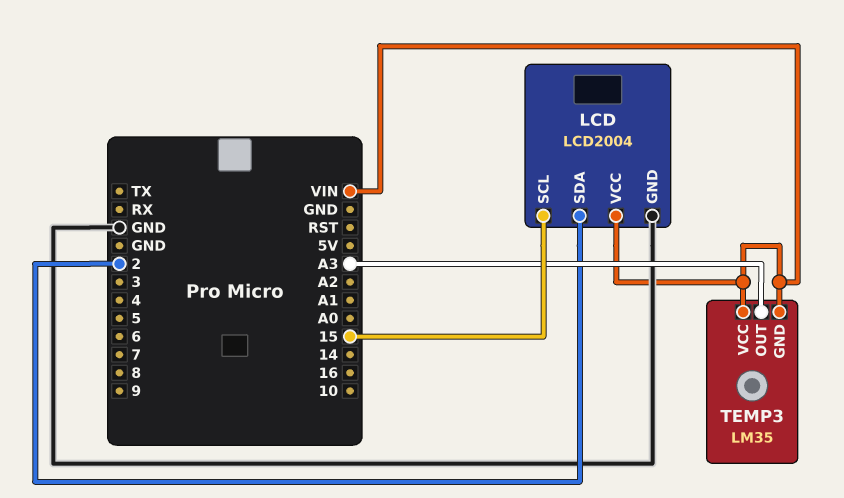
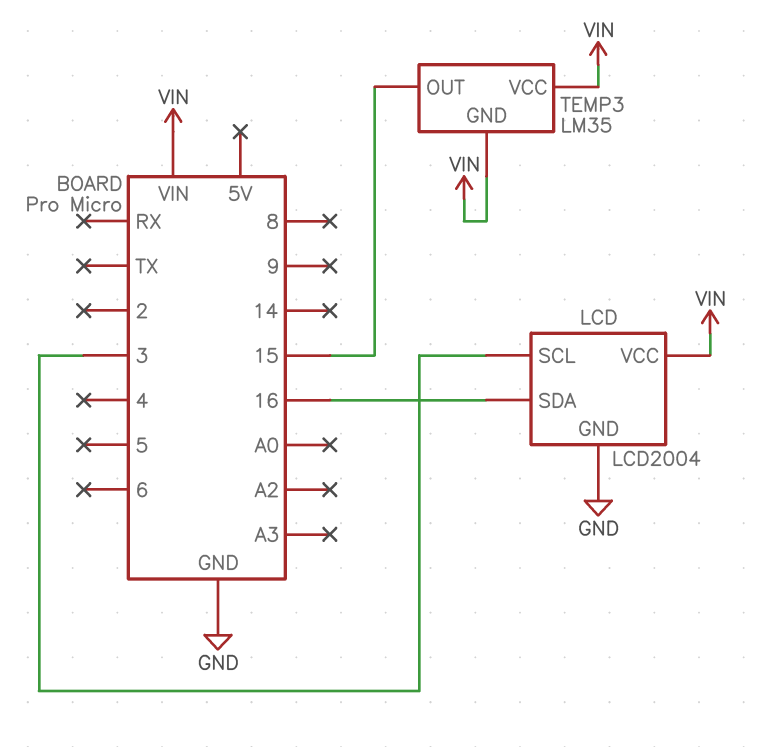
LCD pin SCL: 15 -> 3
LCD pin SDA: 2 -> 16
TEMP3 pin OUT: A3 -> 15

